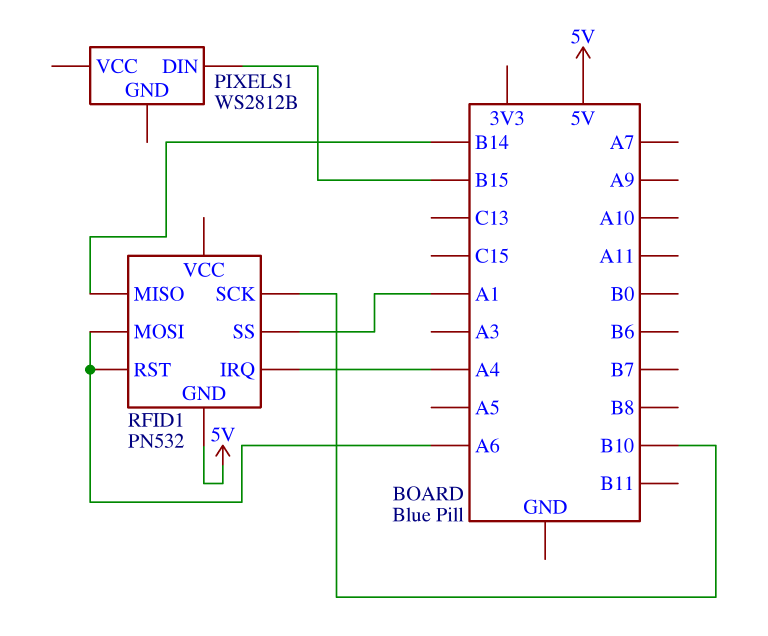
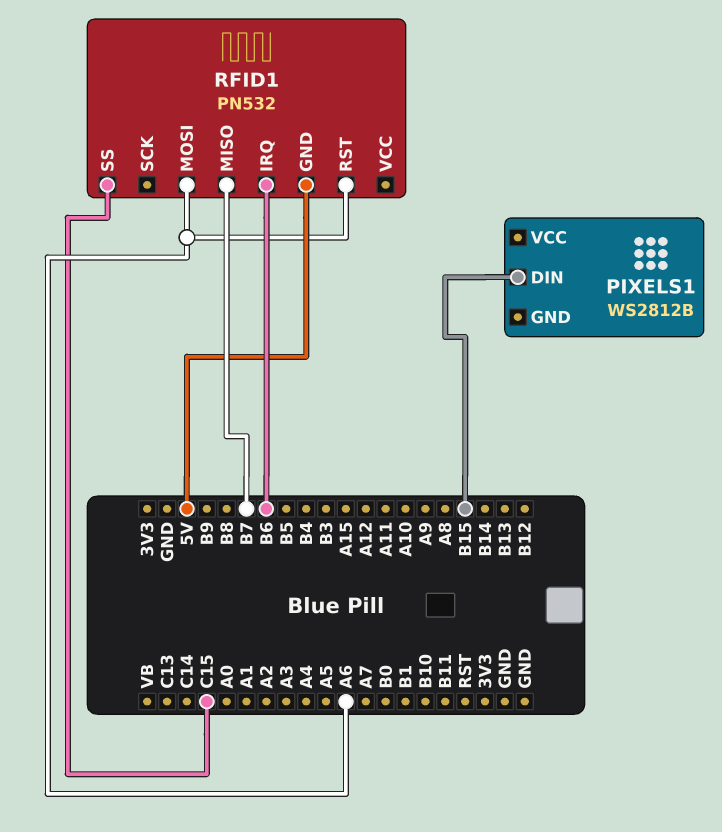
RFID1 pin IRQ: A4 -> B6
RFID1 pin MISO: B14 -> B7
RFID1 pin SCK: B10 -> none
RFID1 pin SS: A1 -> C15

